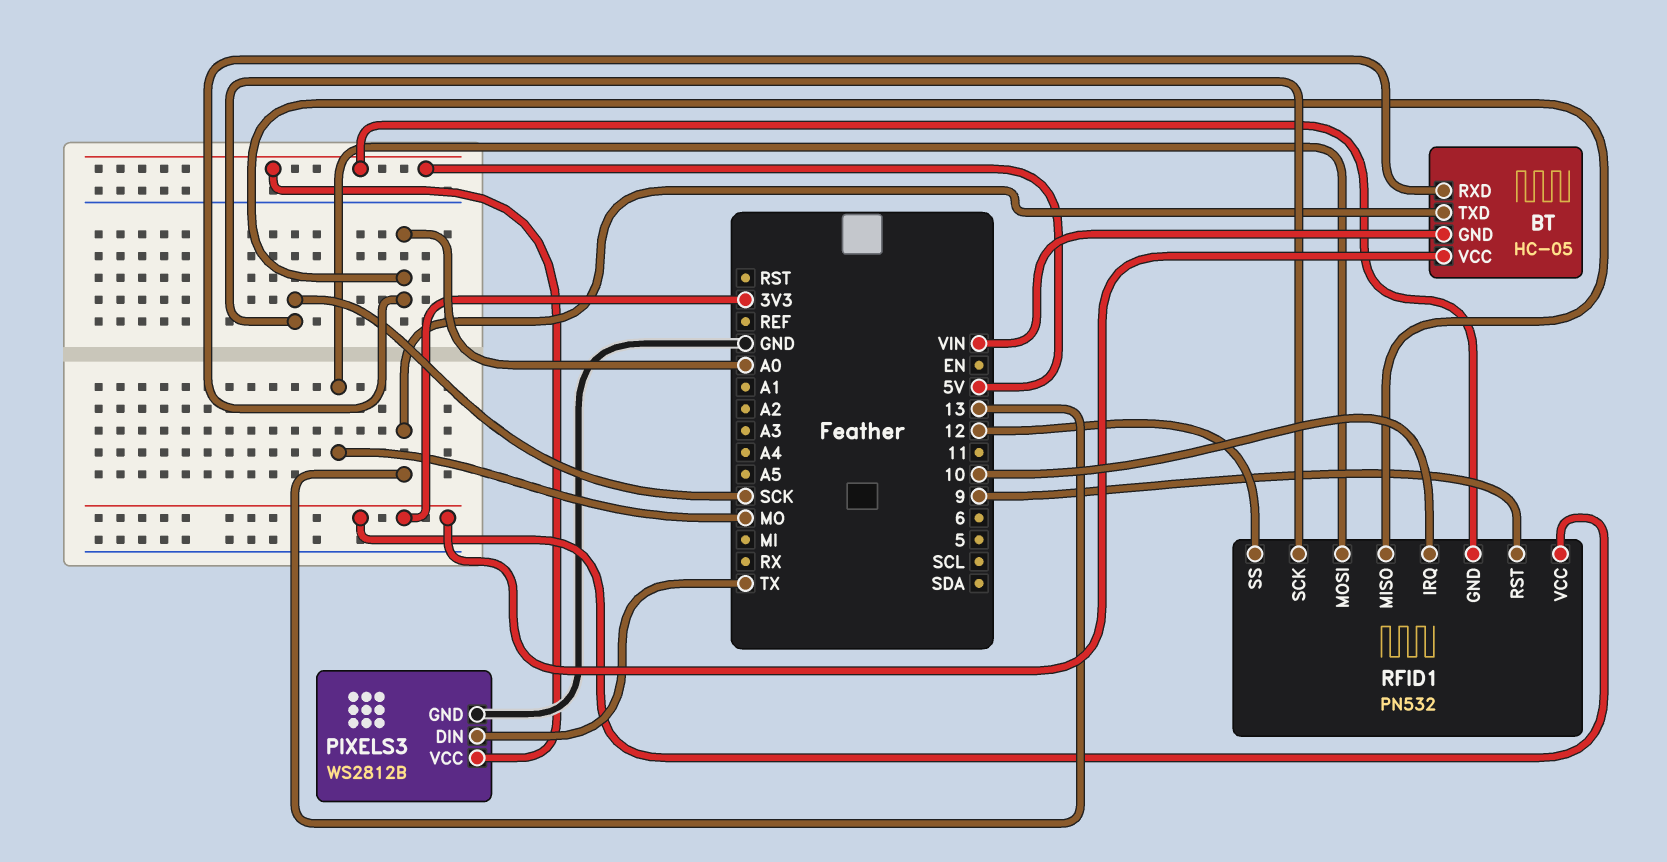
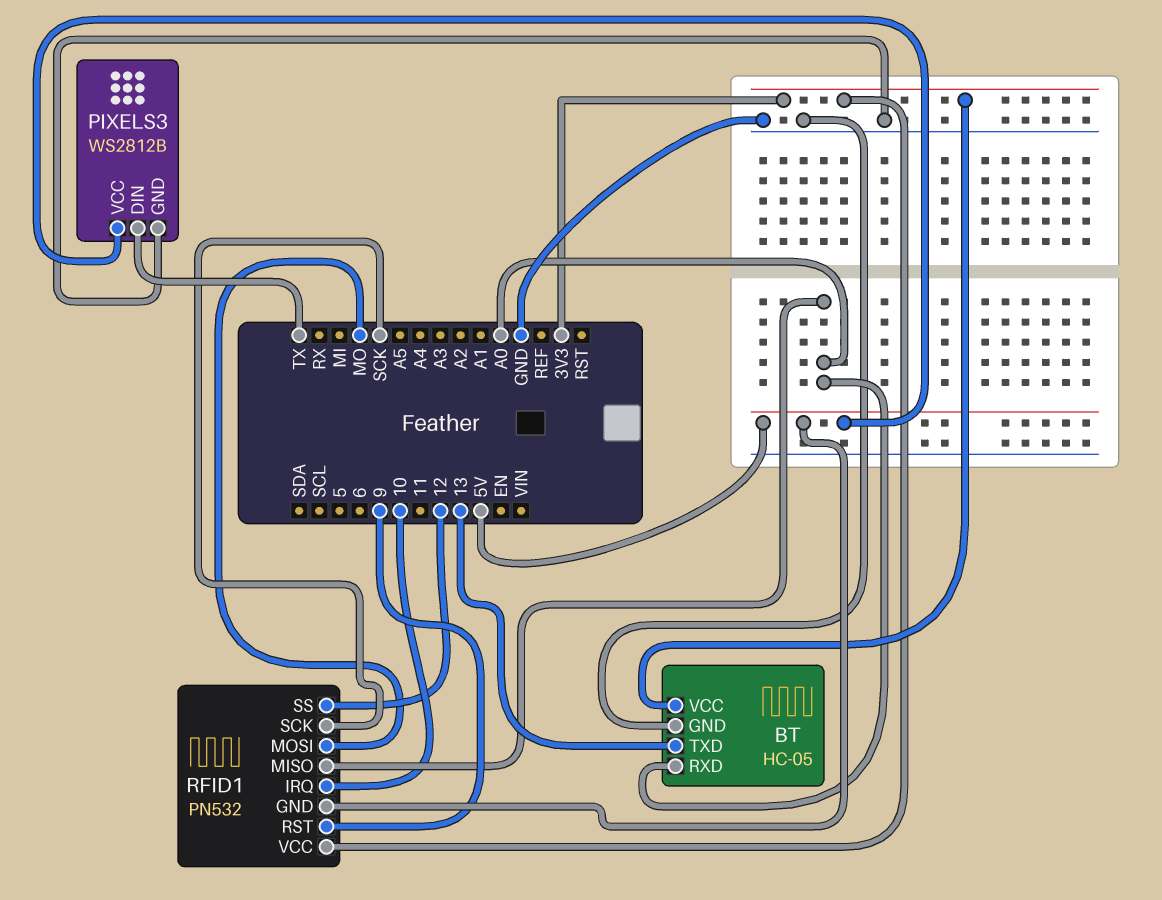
BT pin GND: VIN -> GND

